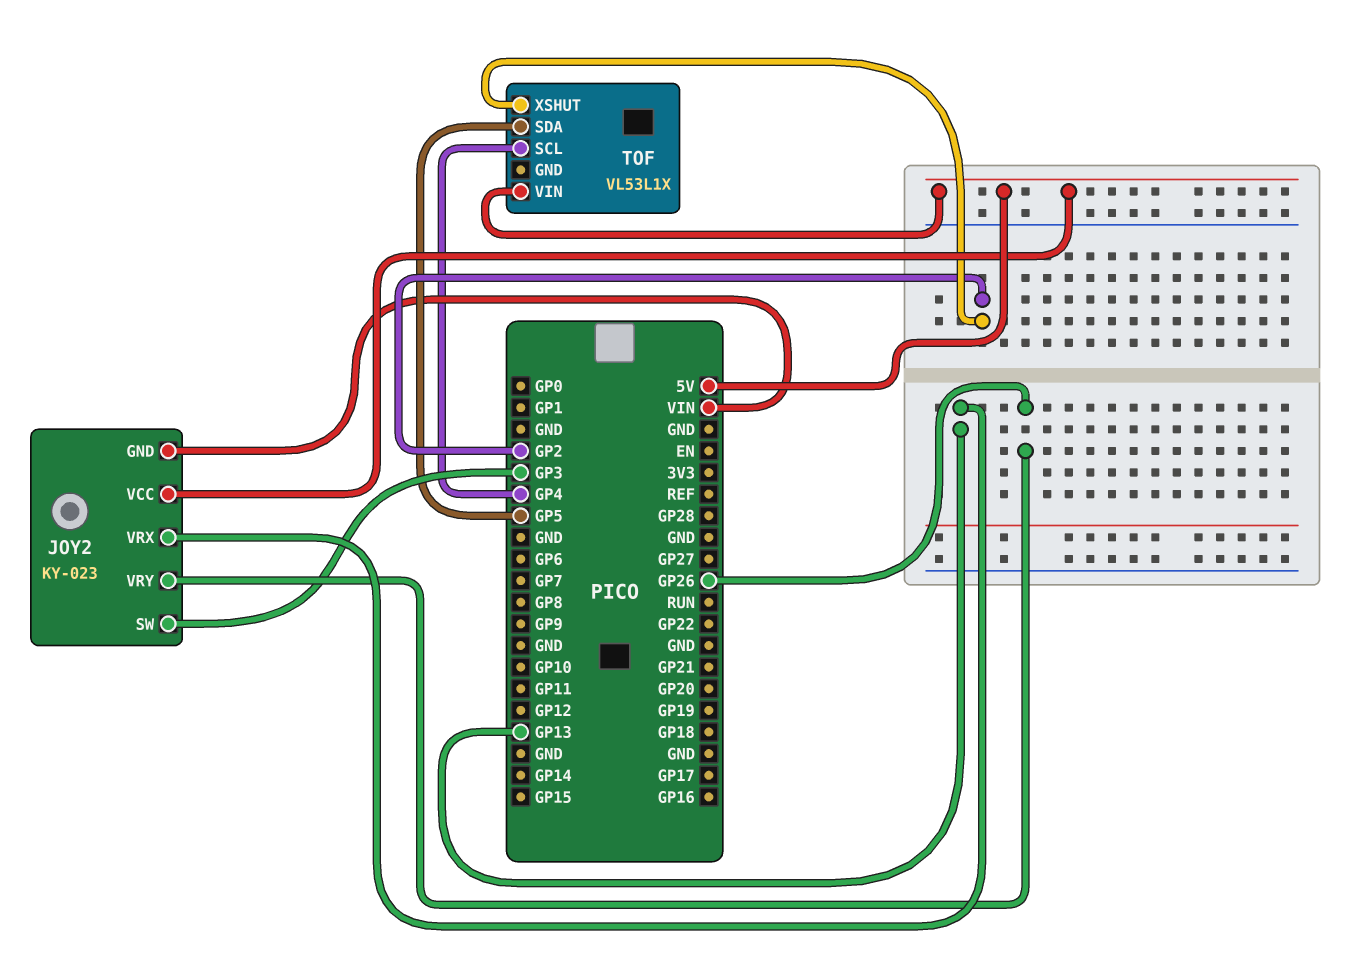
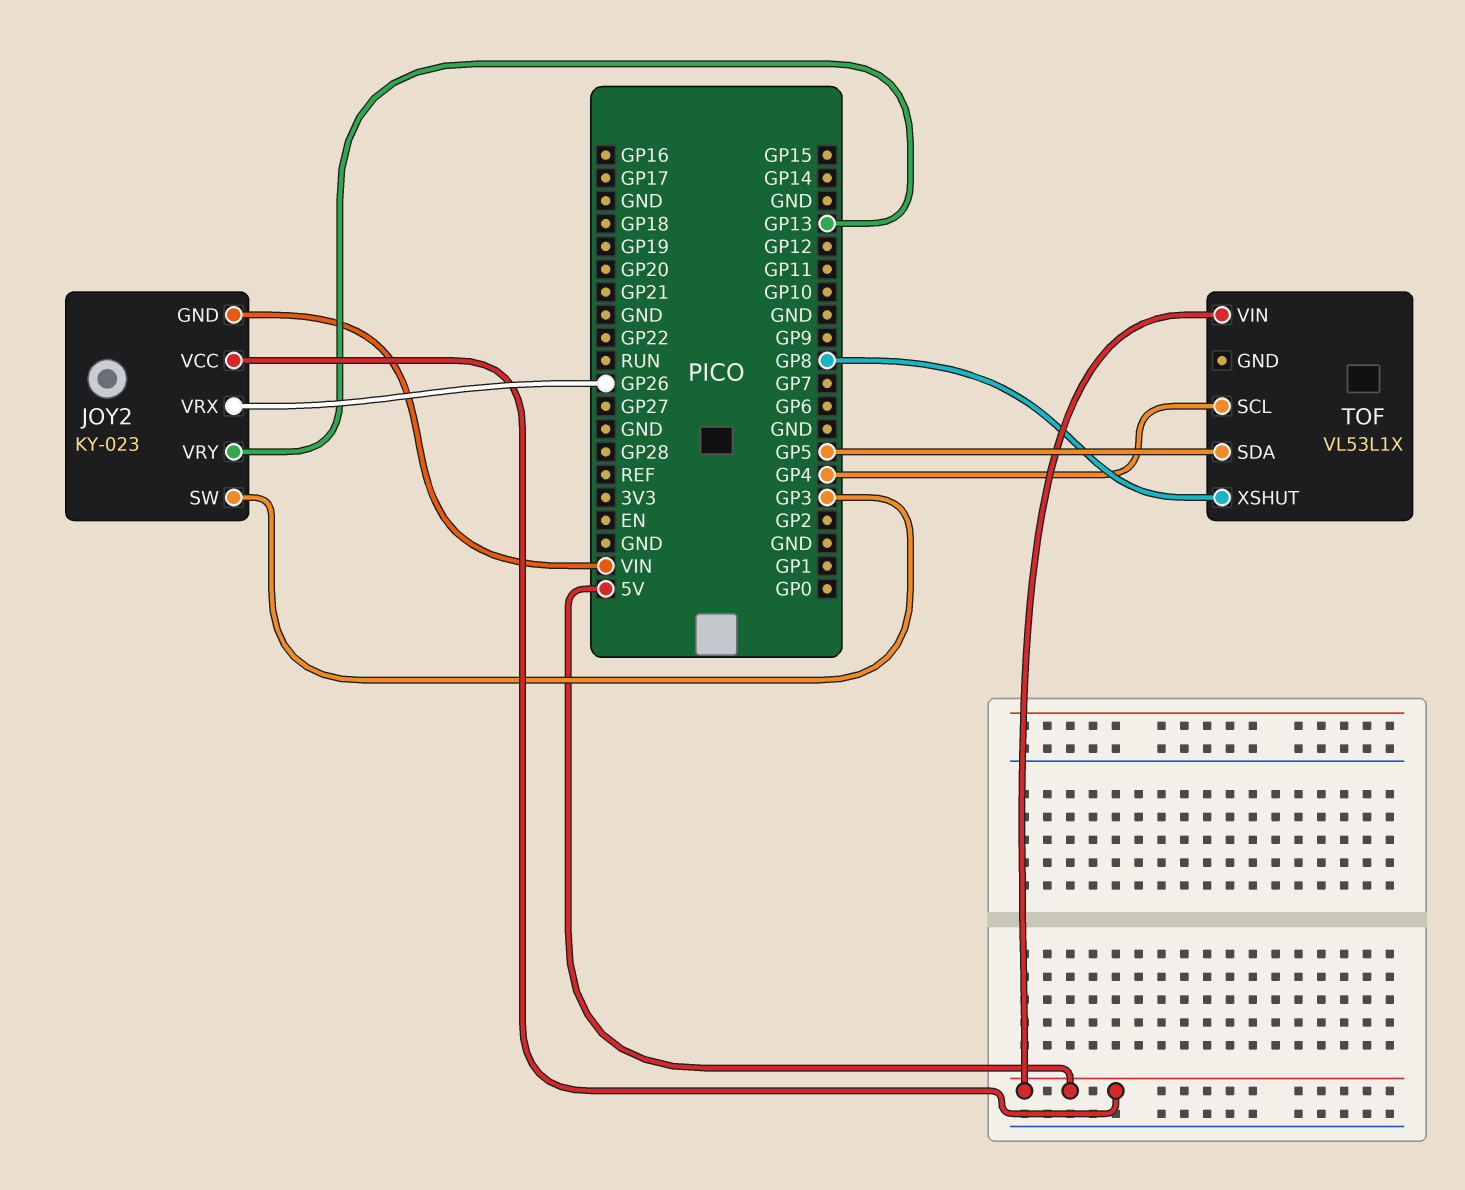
JOY2 pin VRX: GP13 -> GP26
JOY2 pin VRY: GP26 -> GP13
TOF pin XSHUT: GP2 -> GP8

